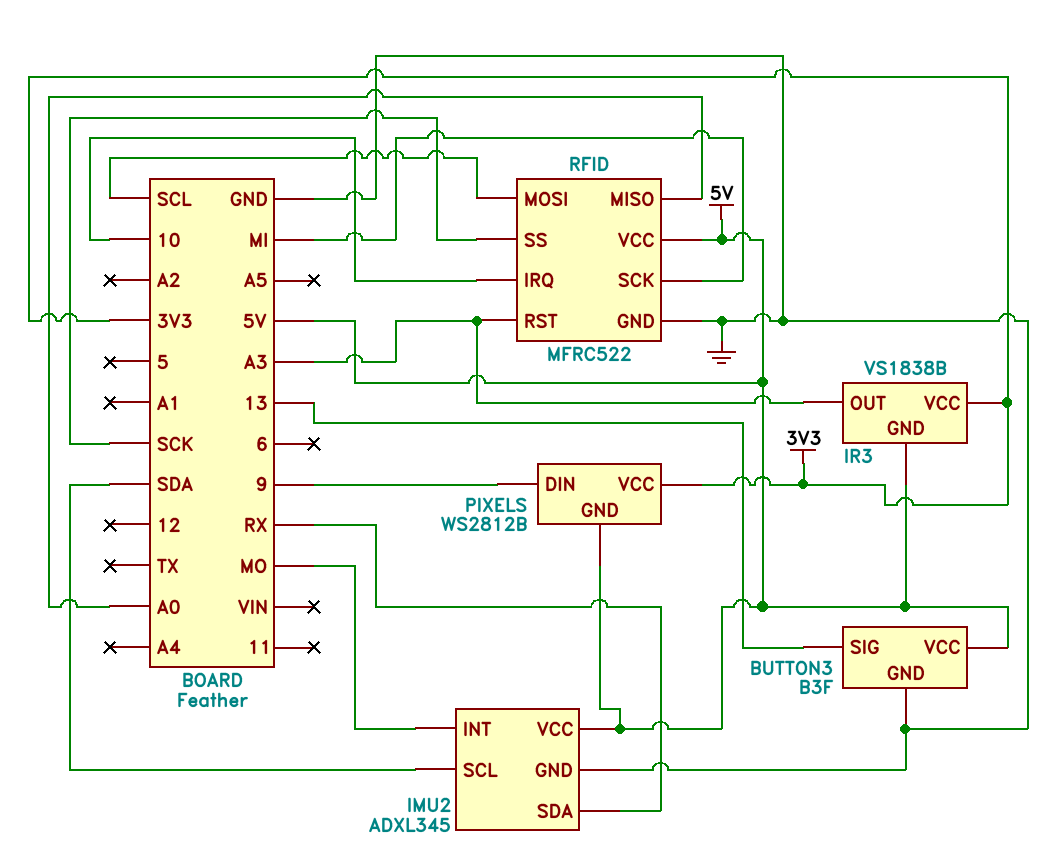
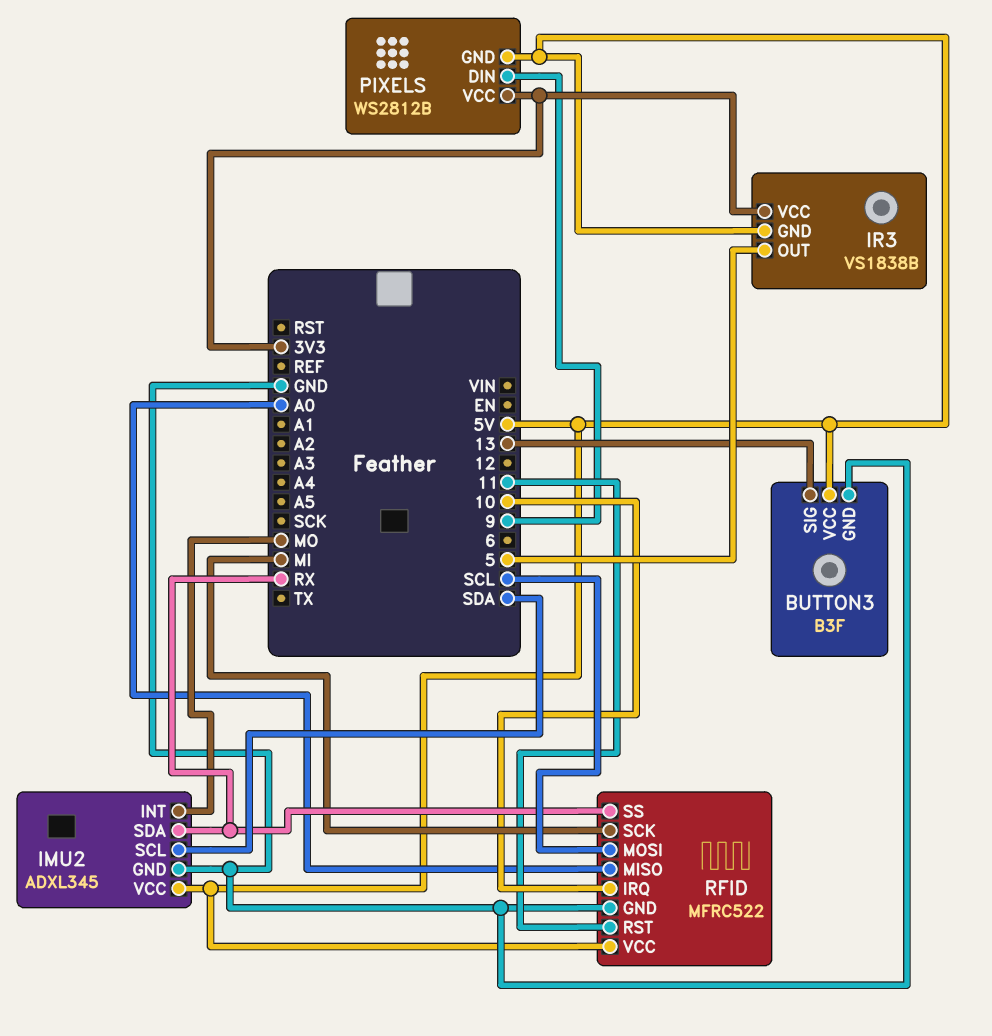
IR3 pin OUT: A3 -> 5
RFID pin RST: A3 -> 11
RFID pin SS: SCK -> RX

